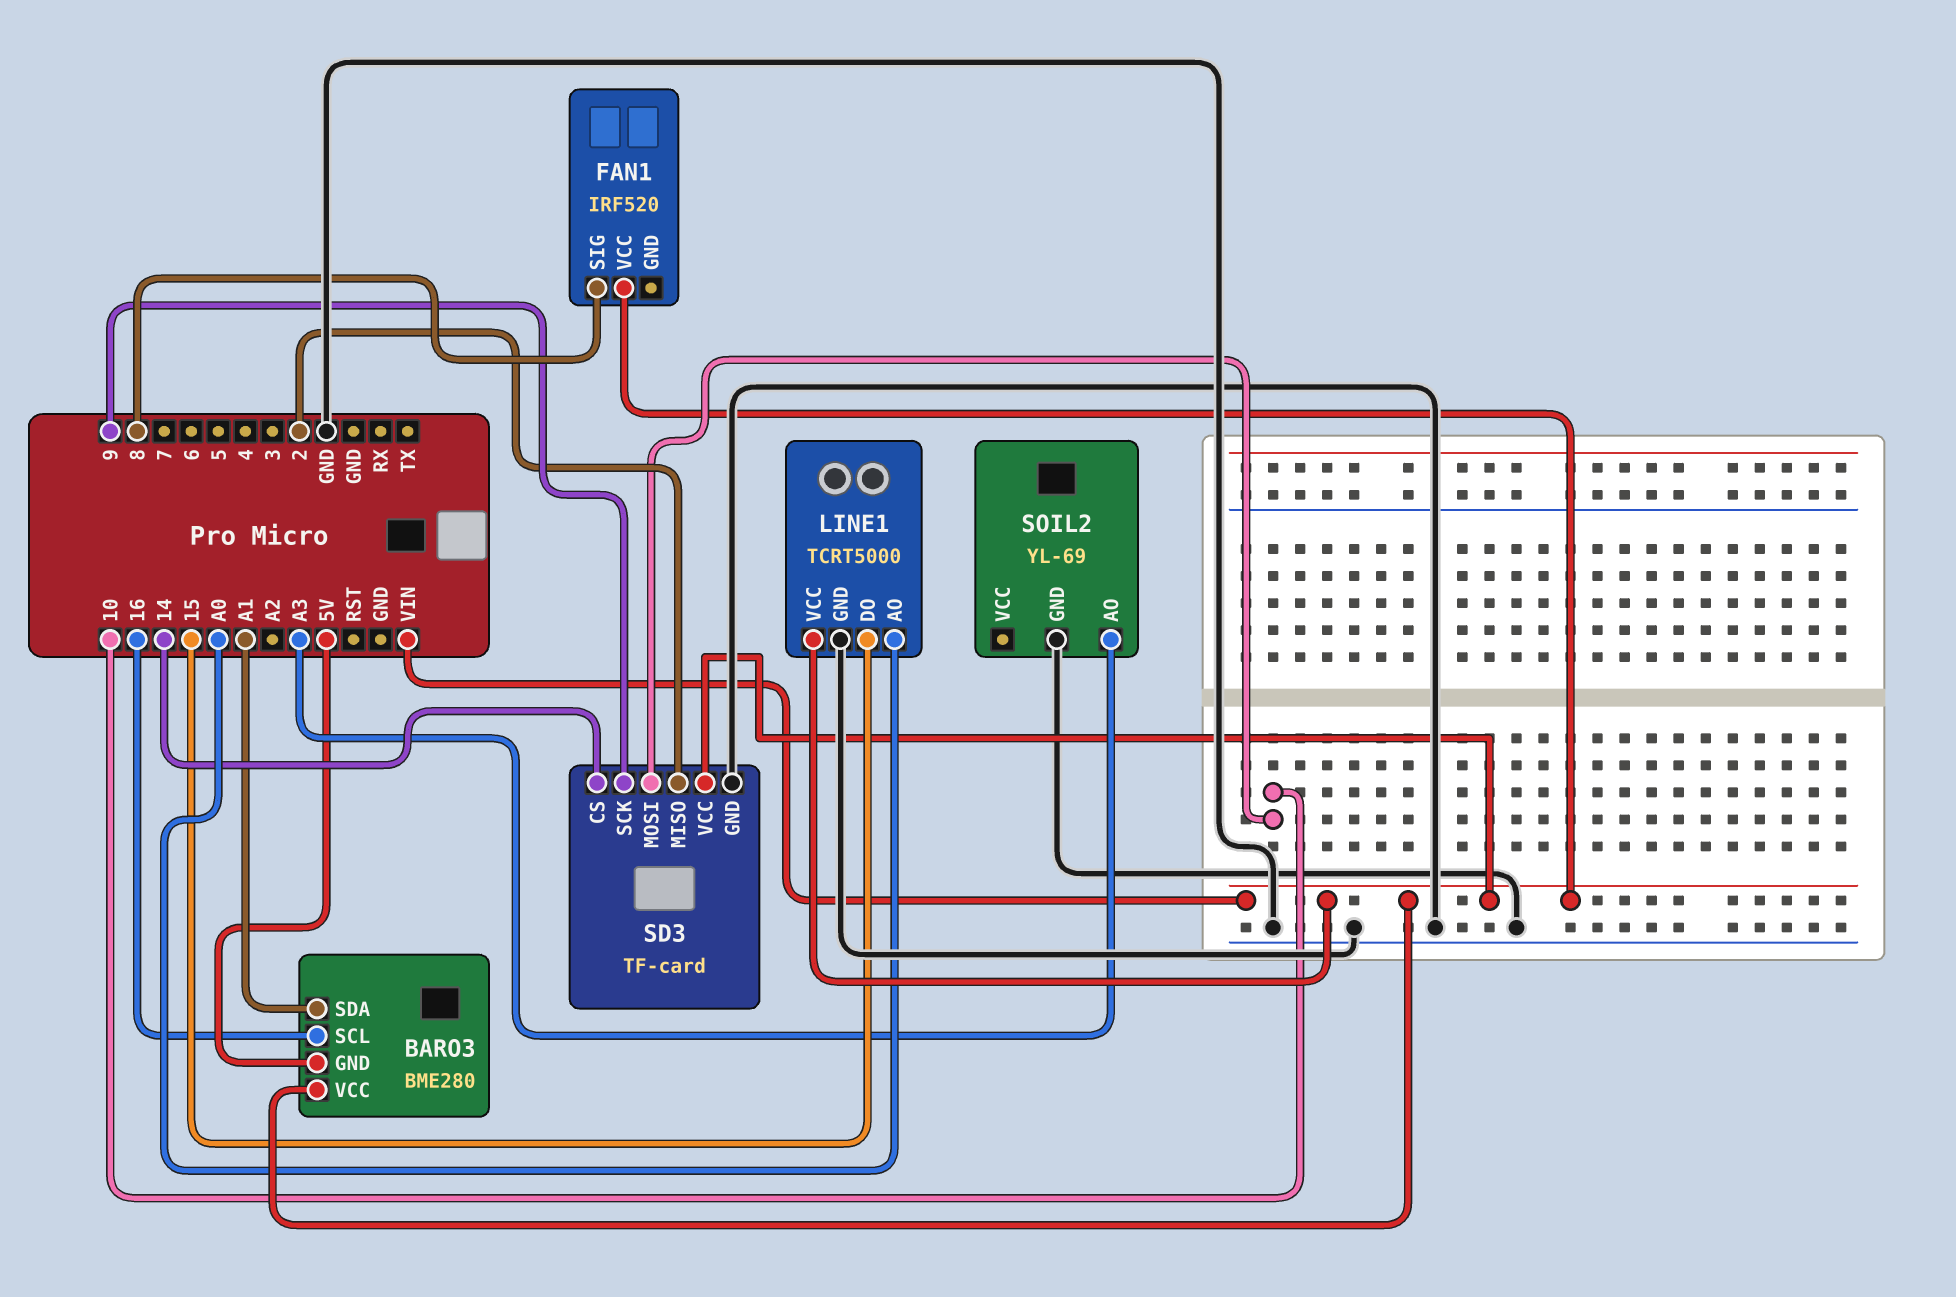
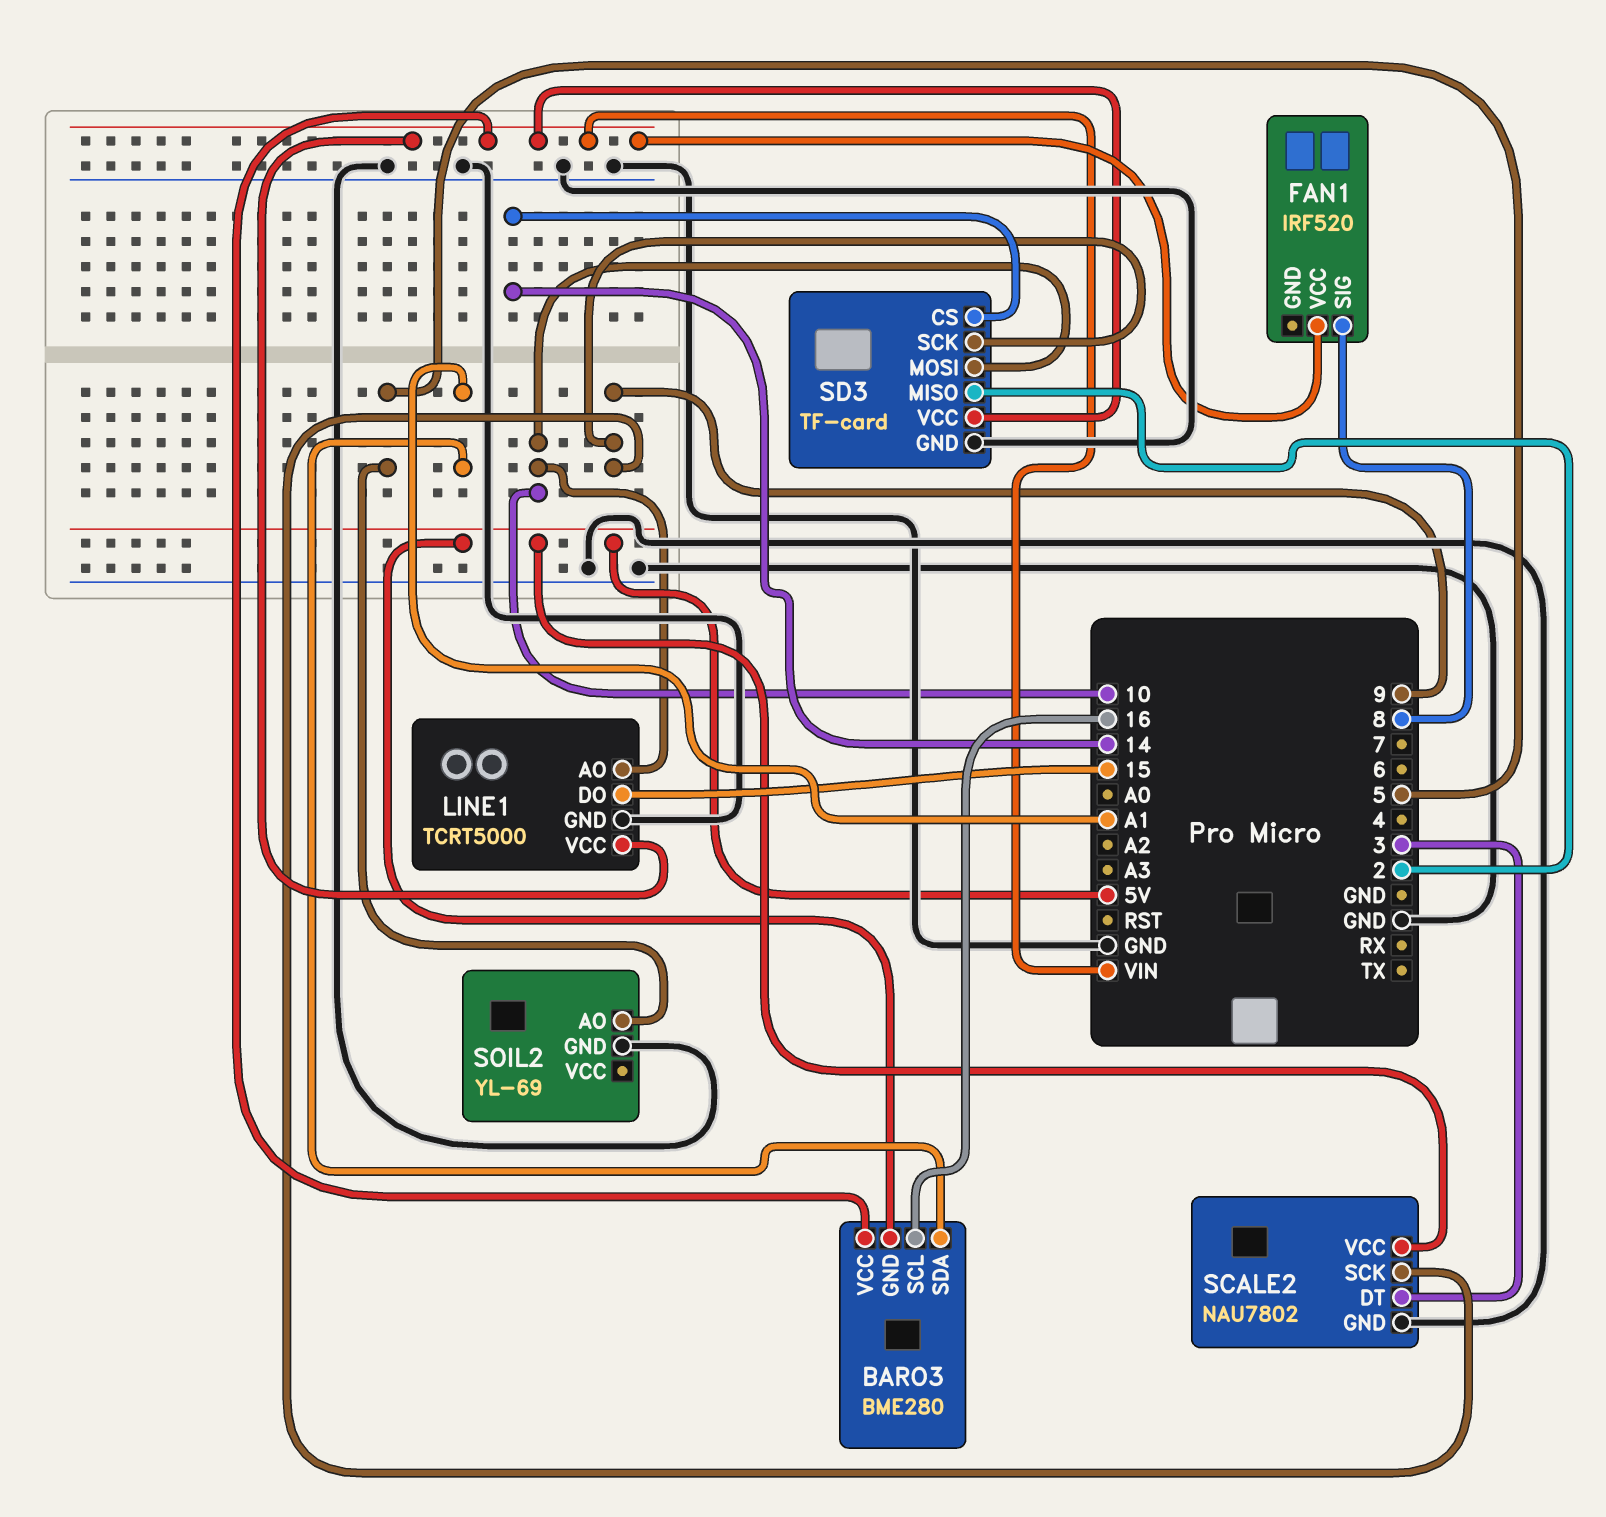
LINE1 pin AO: A0 -> 10
SCALE2: none -> NAU7802
SCALE2 pin DT: none -> 3
SCALE2 pin GND: none -> GND
SCALE2 pin SCK: none -> 9
SCALE2 pin VCC: none -> 5V
SOIL2 pin AO: A3 -> 5

